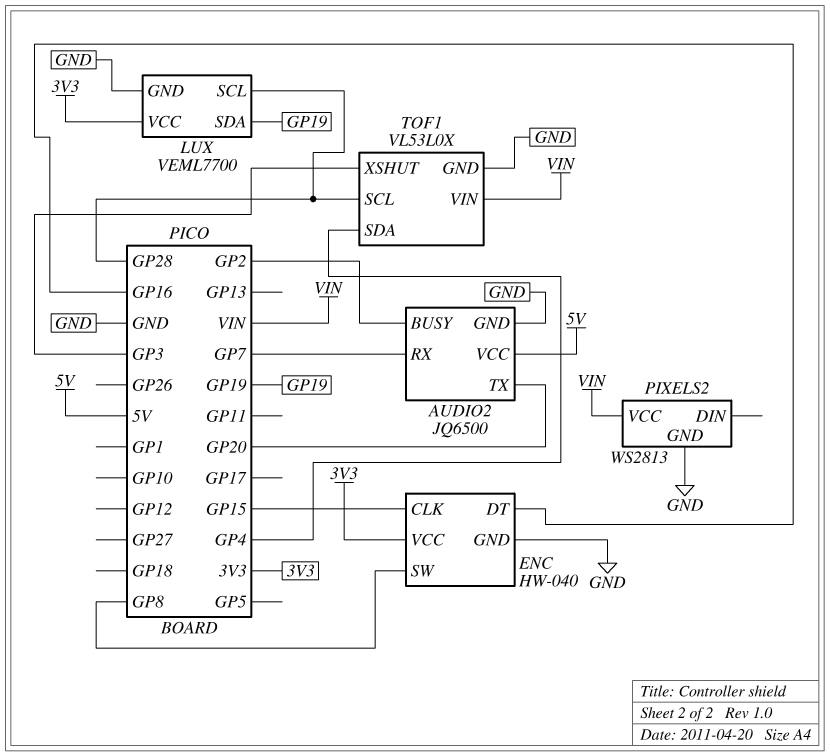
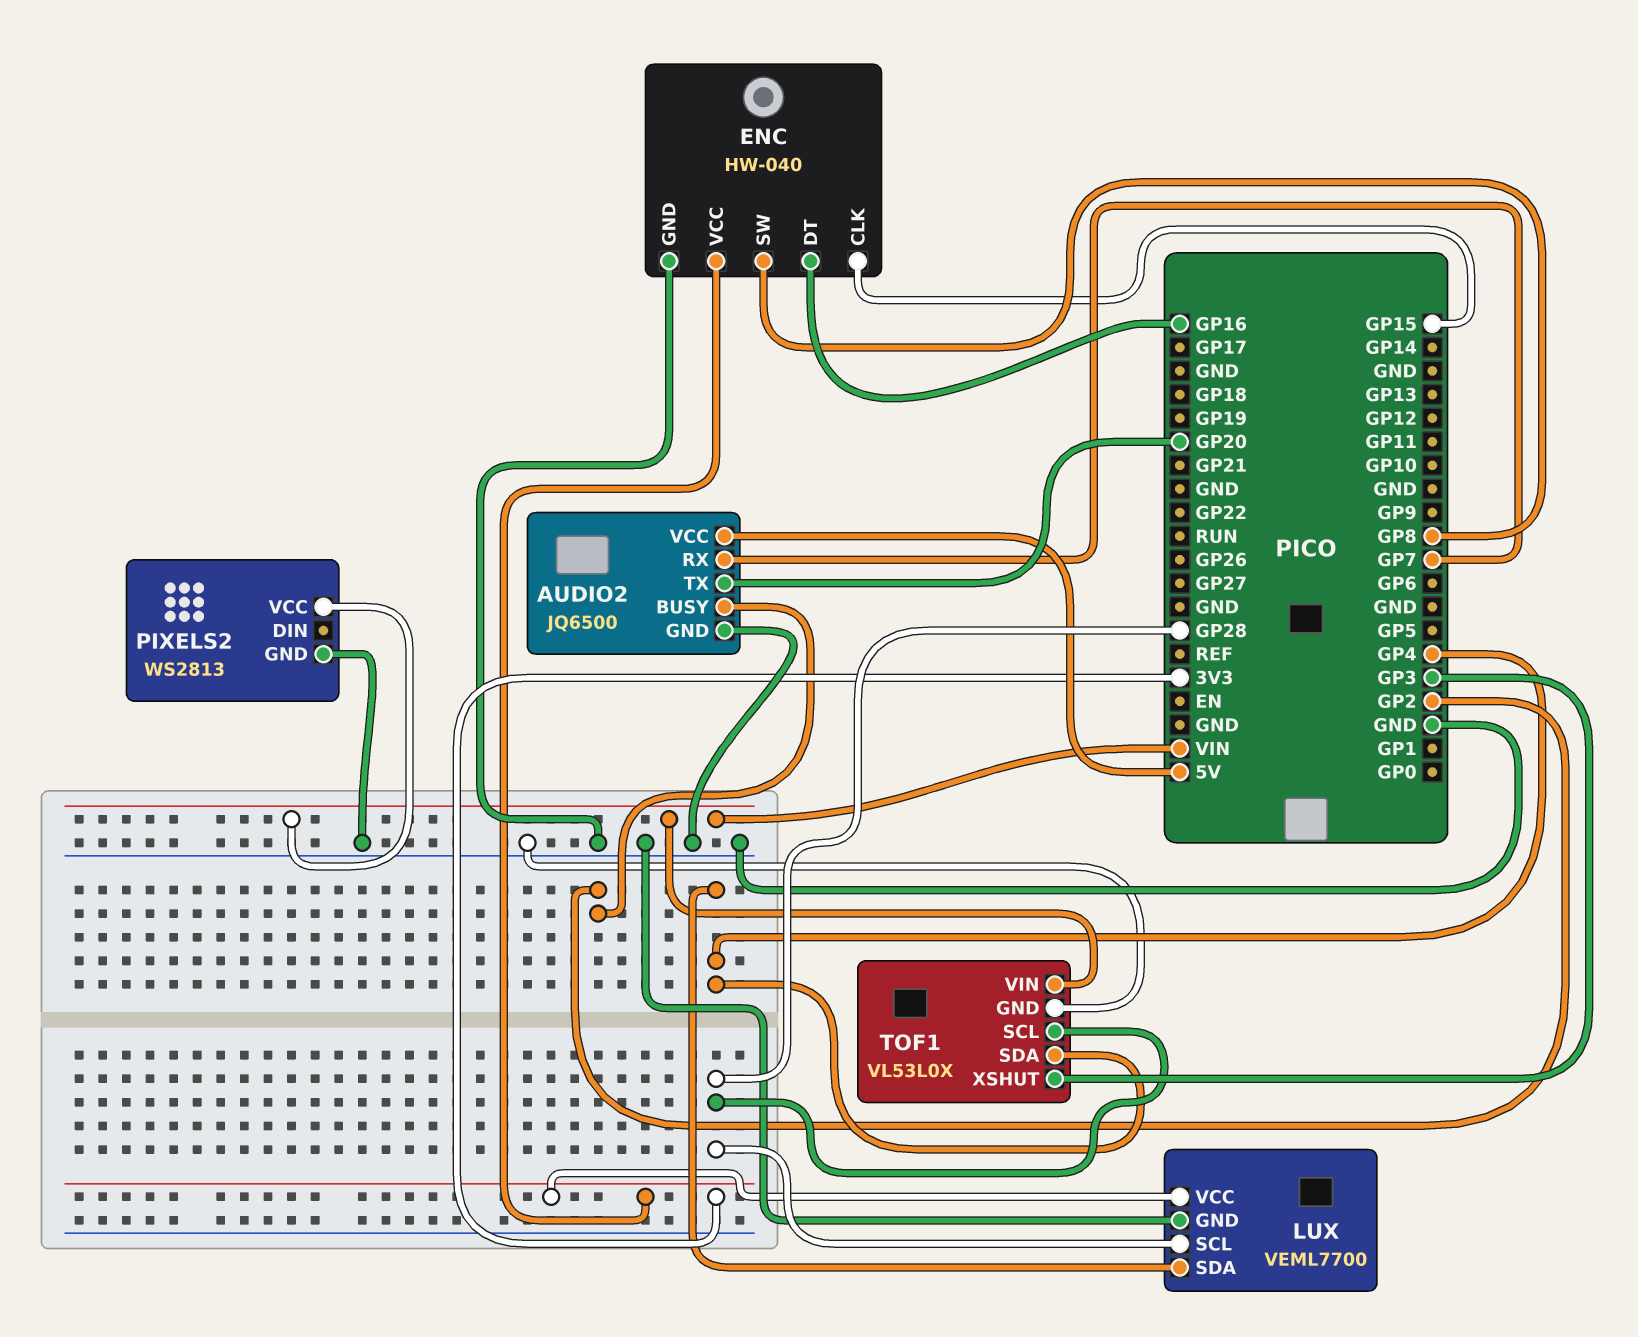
LUX pin SDA: GP19 -> GP4

